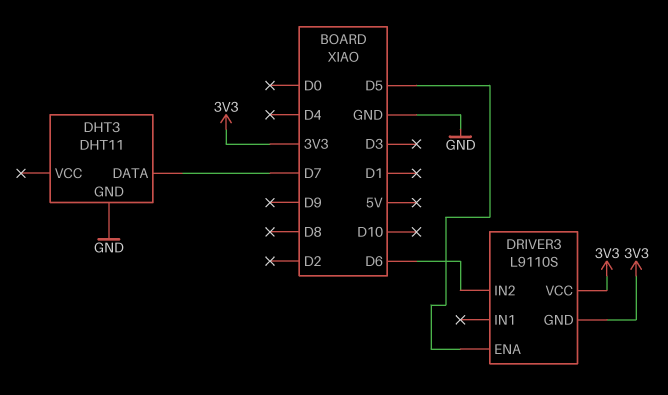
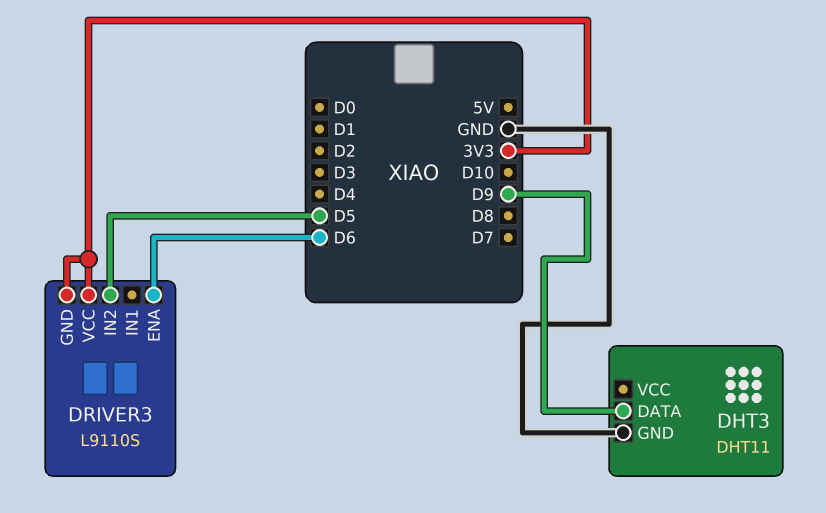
DHT3 pin DATA: D7 -> D9
DRIVER3 pin ENA: D5 -> D6
DRIVER3 pin IN2: D6 -> D5

